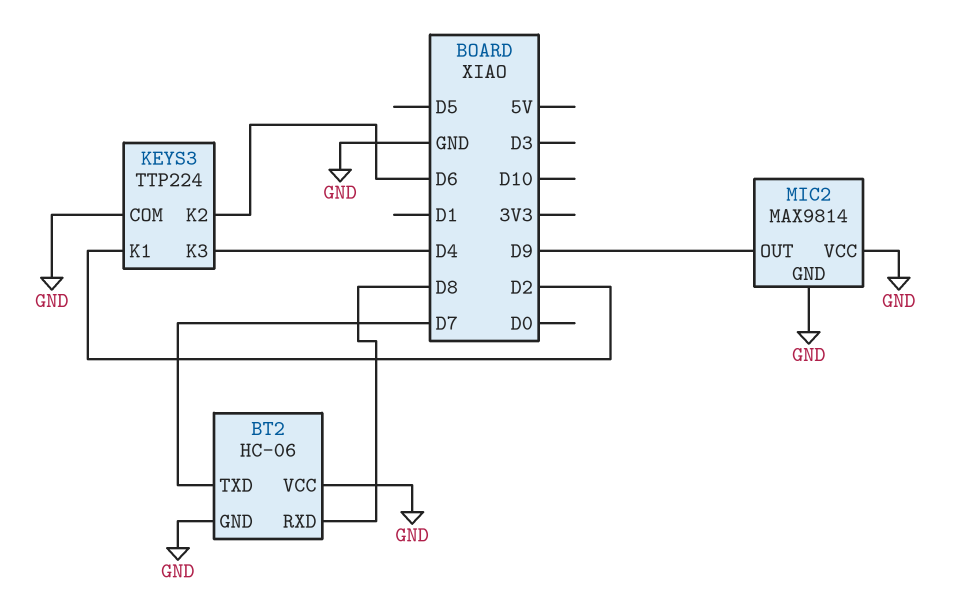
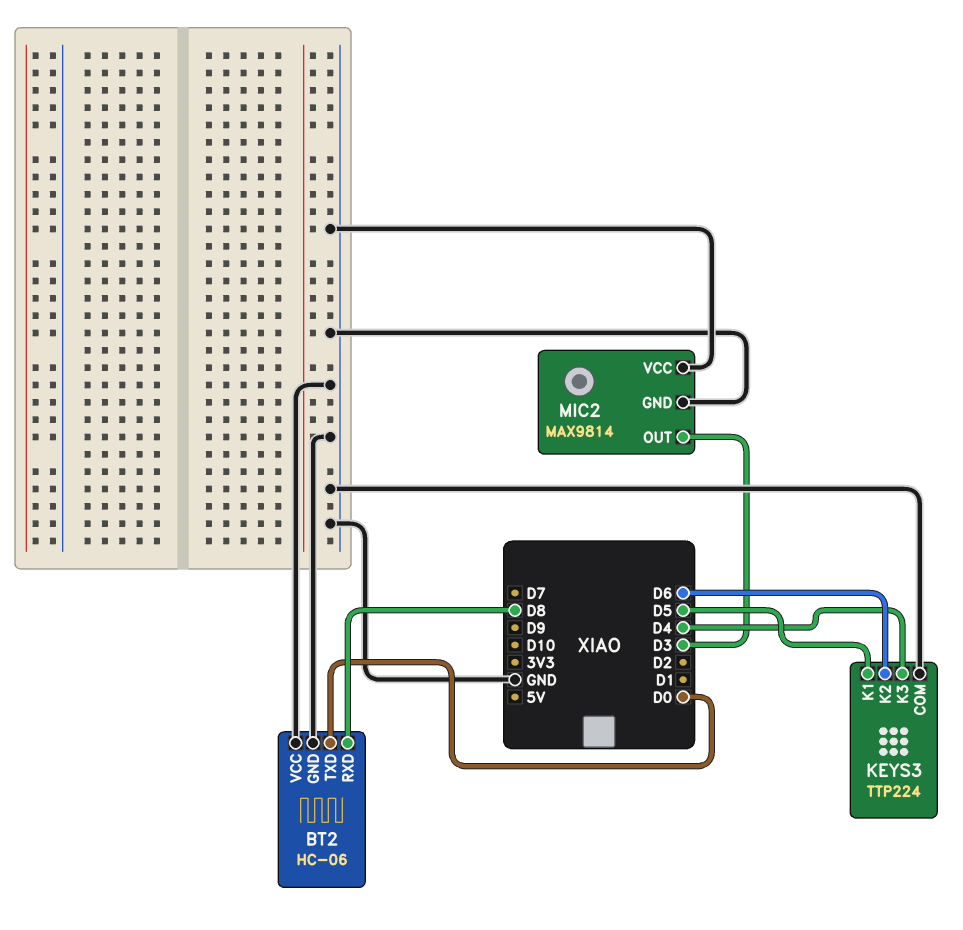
BT2 pin TXD: D7 -> D0
KEYS3 pin K1: D2 -> D5
MIC2 pin OUT: D9 -> D3

